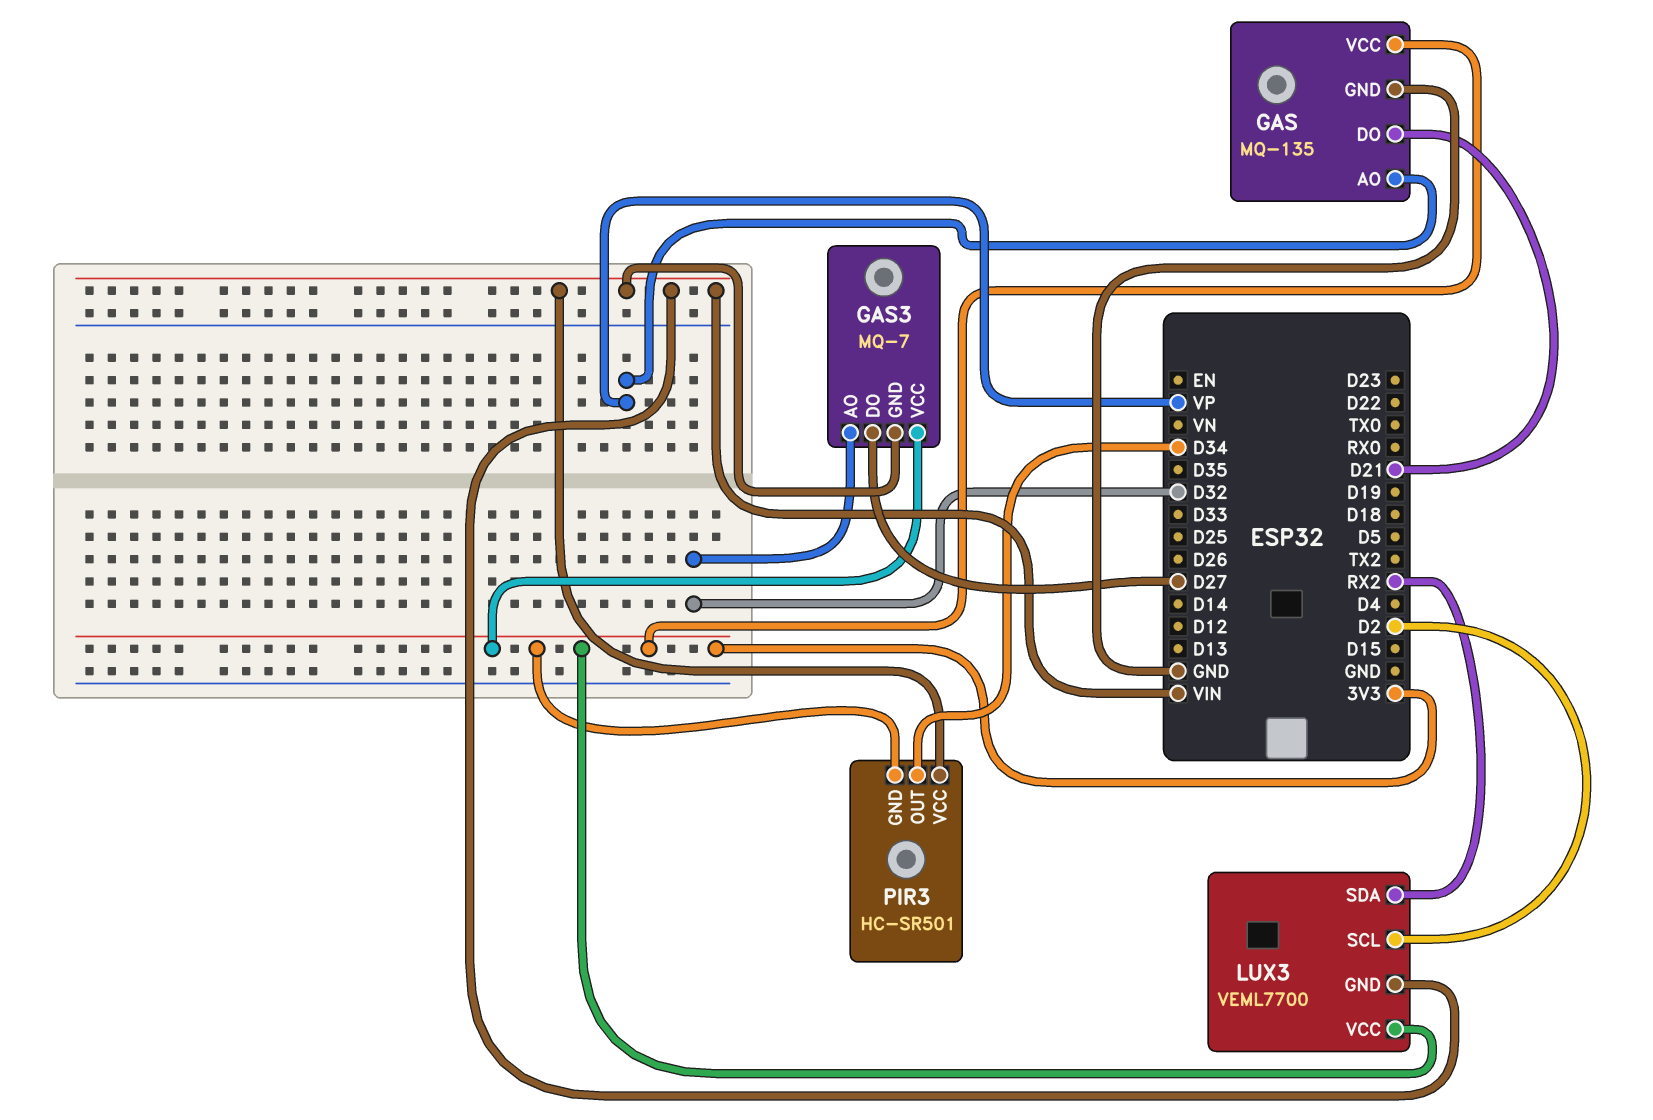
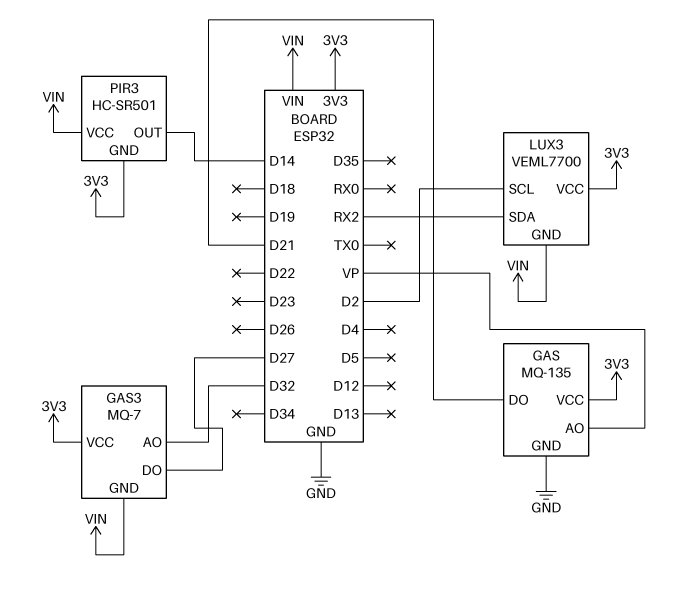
PIR3 pin OUT: D34 -> D14

